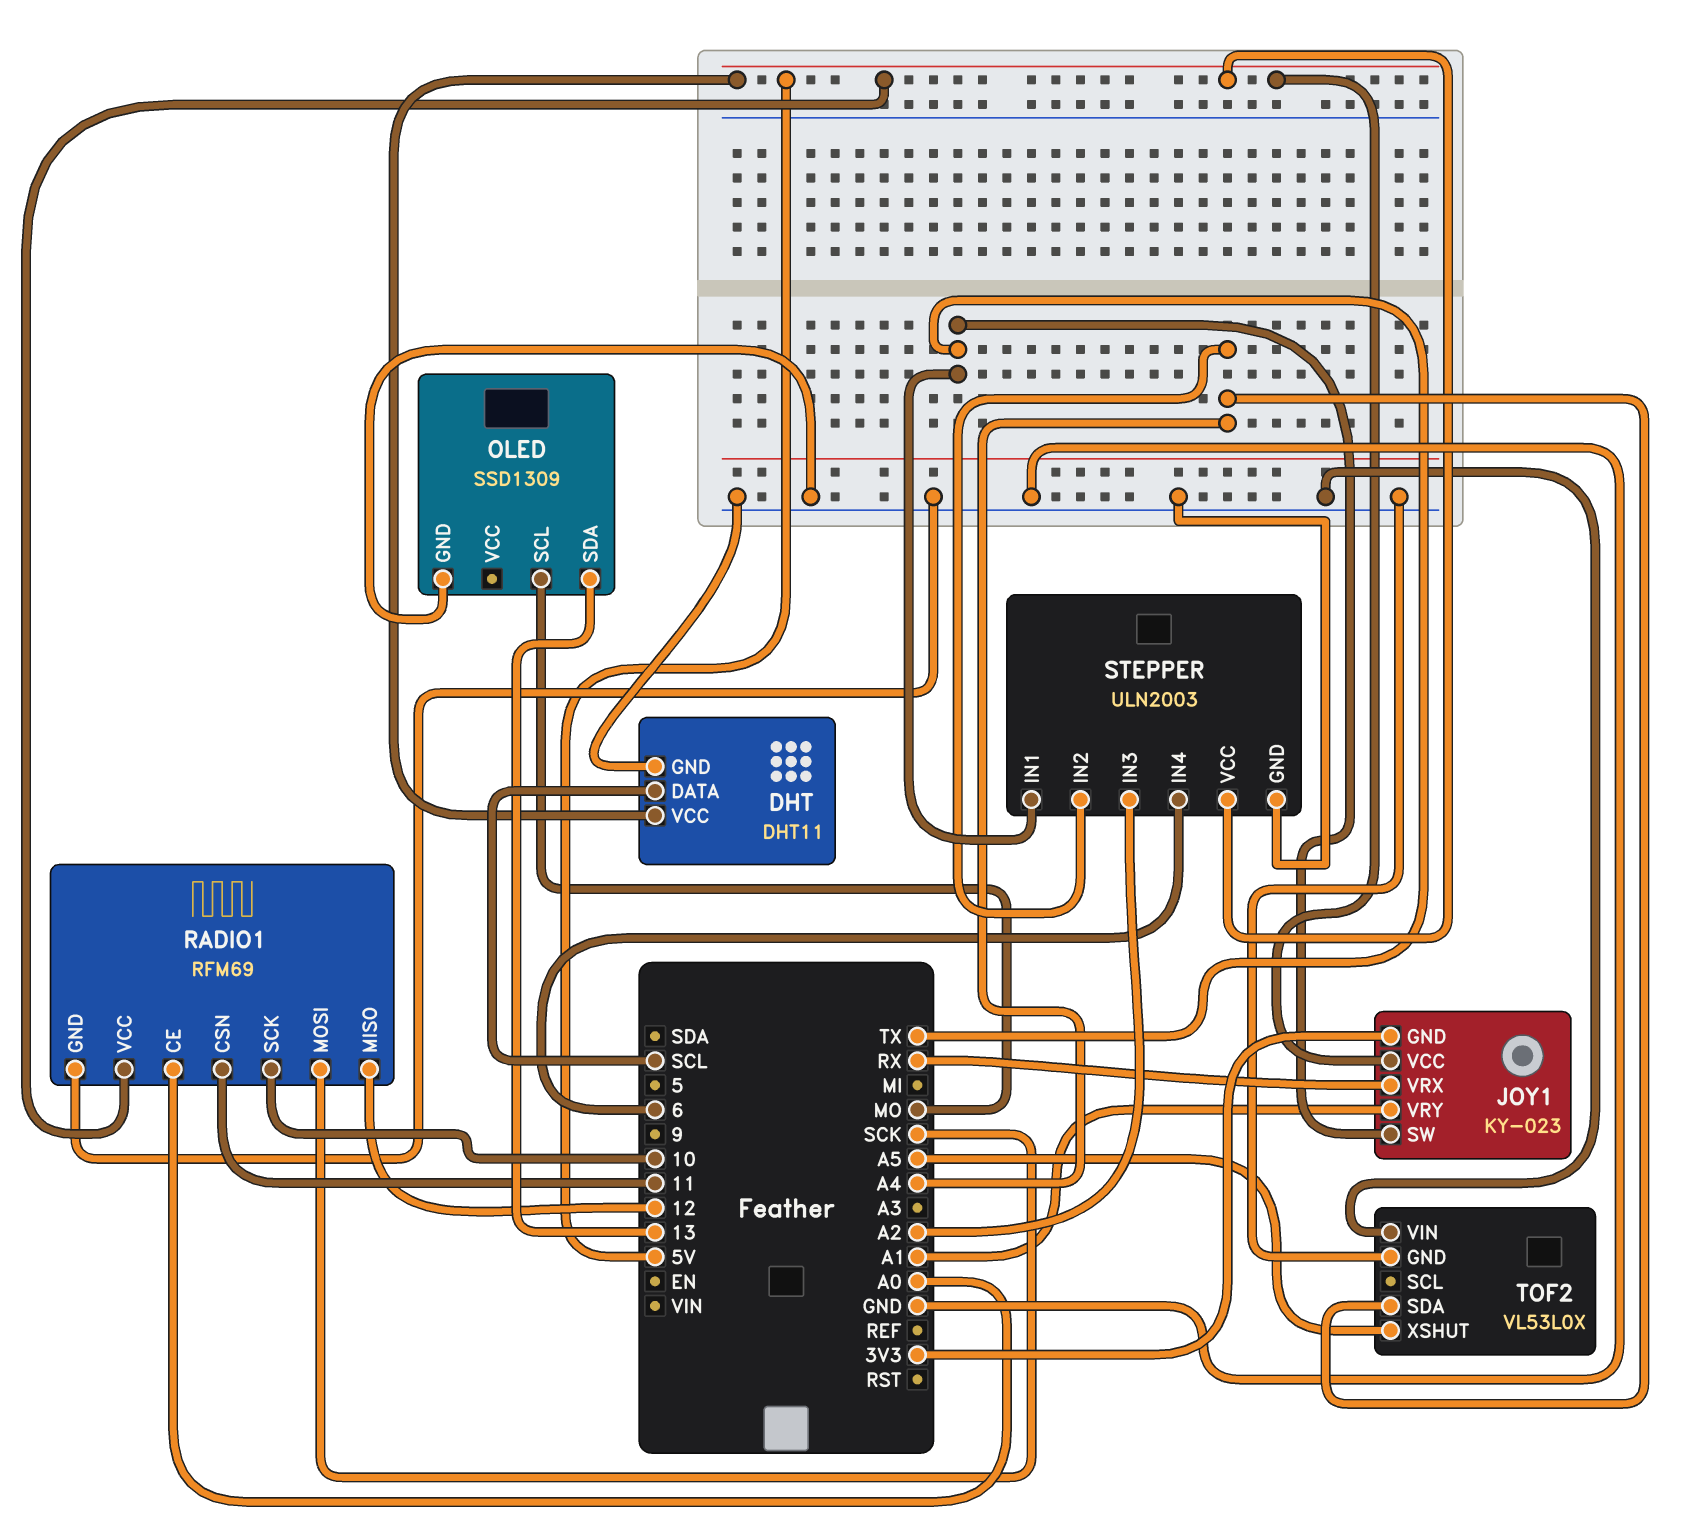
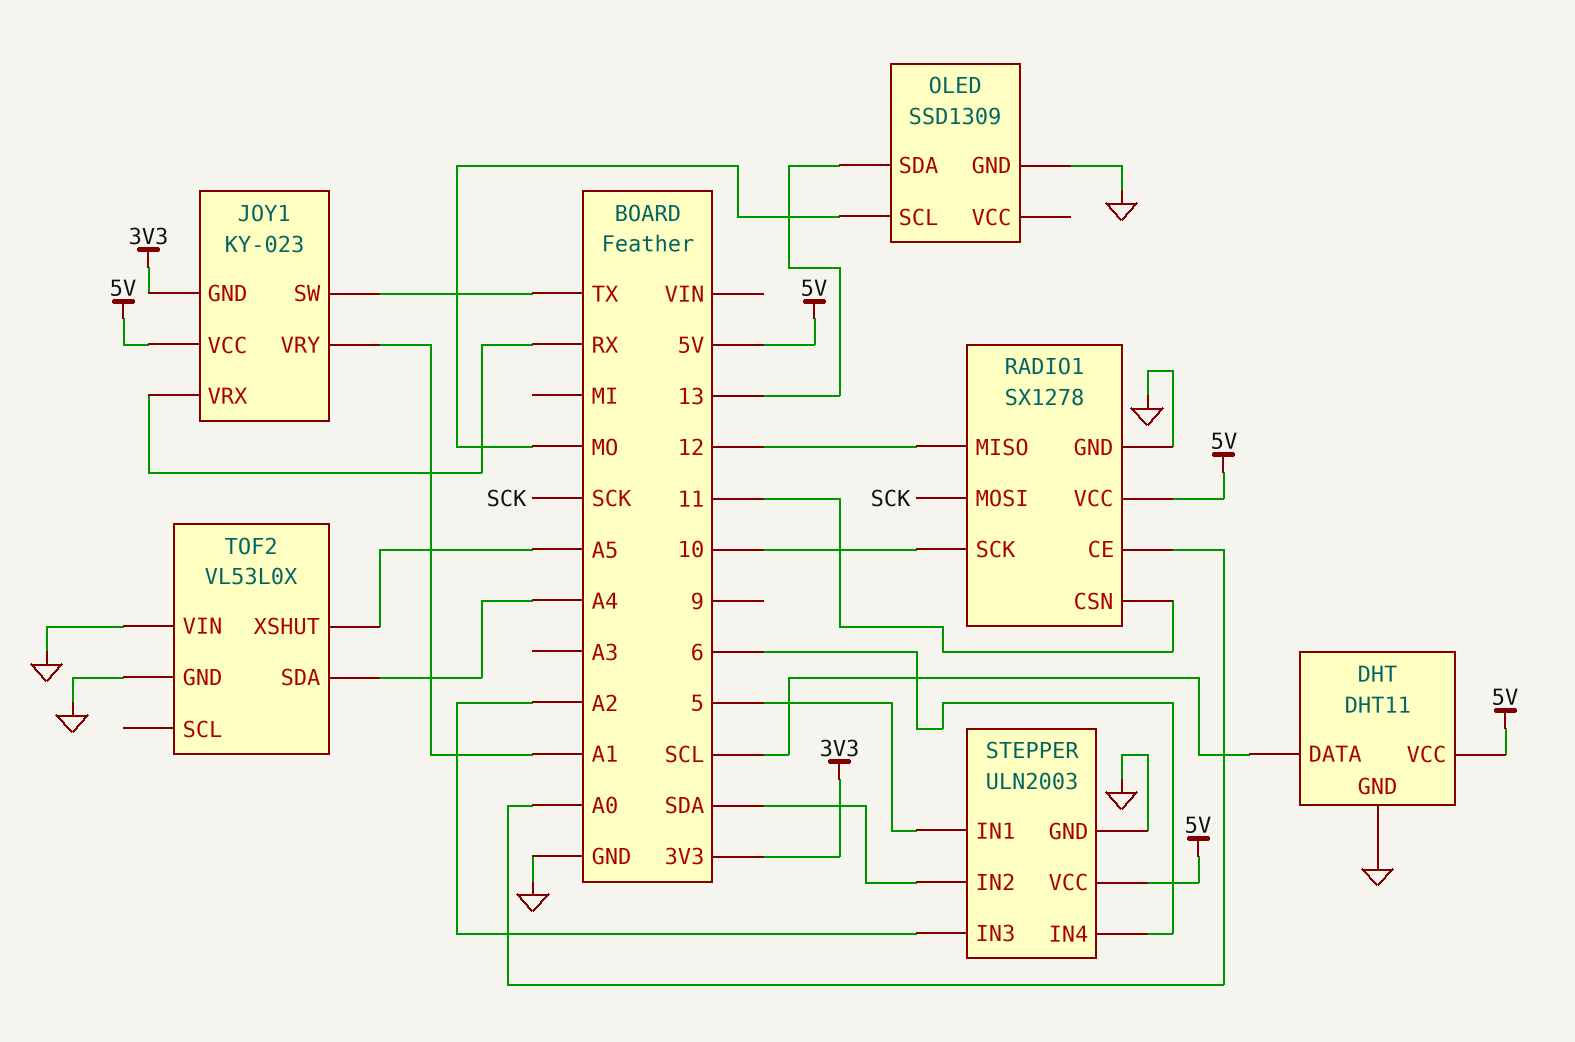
RADIO1: RFM69 -> SX1278
STEPPER pin IN1: TX -> 5
STEPPER pin IN2: A4 -> SDA

